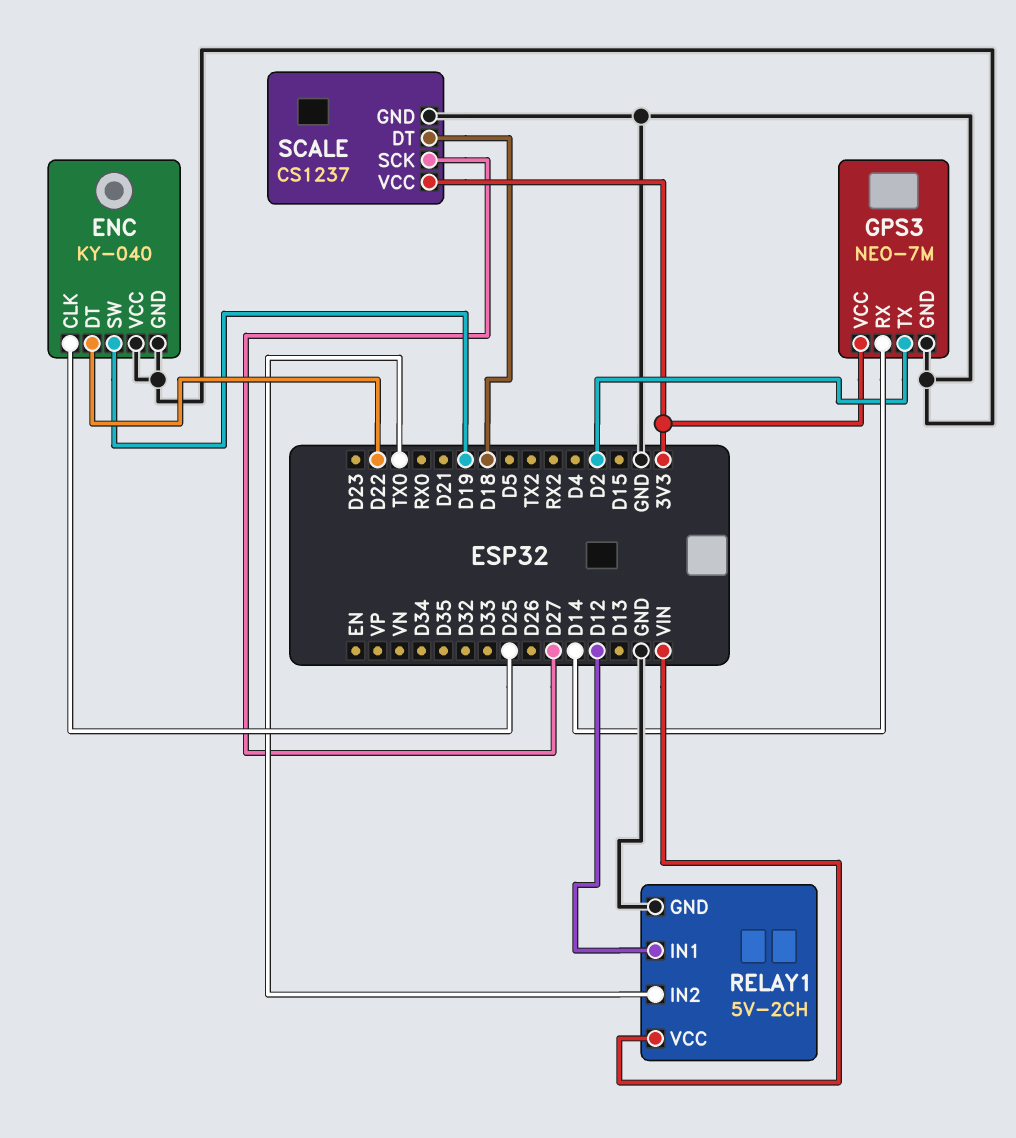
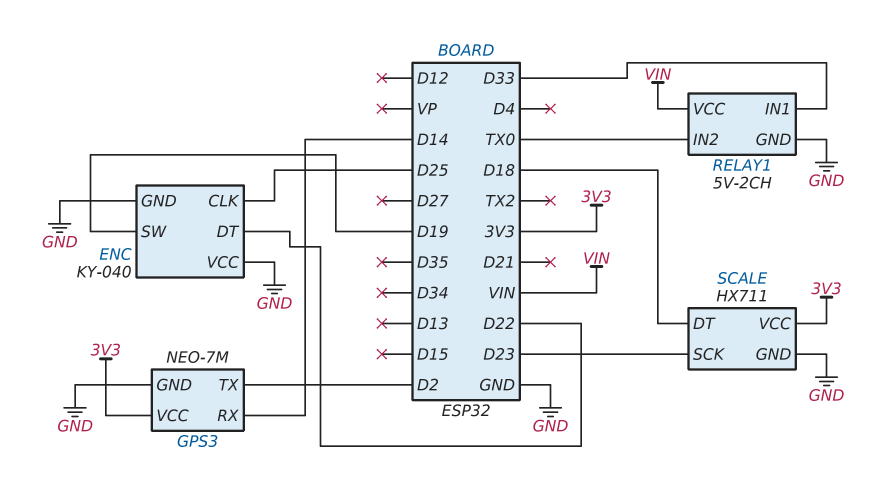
RELAY1 pin IN1: D12 -> D33
SCALE: CS1237 -> HX711
SCALE pin SCK: D27 -> D23

